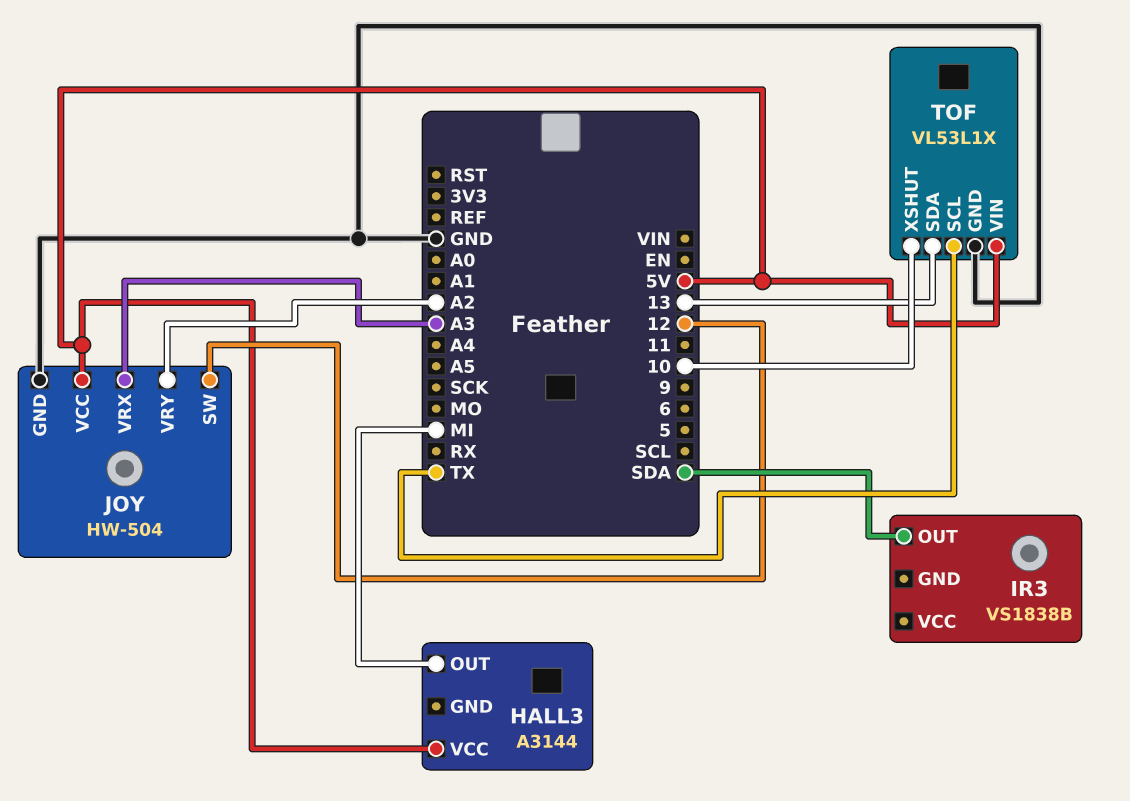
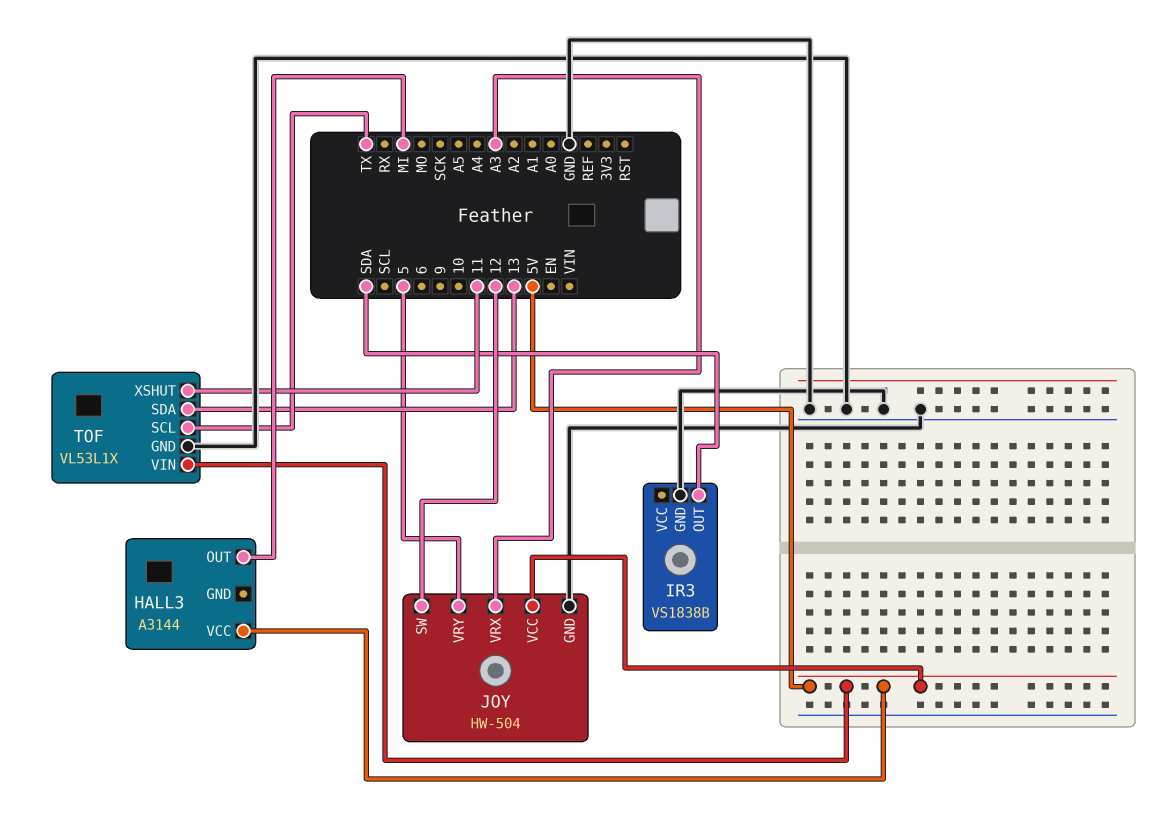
IR3 pin GND: none -> GND
JOY pin VRY: A2 -> 5
TOF pin XSHUT: 10 -> 11

